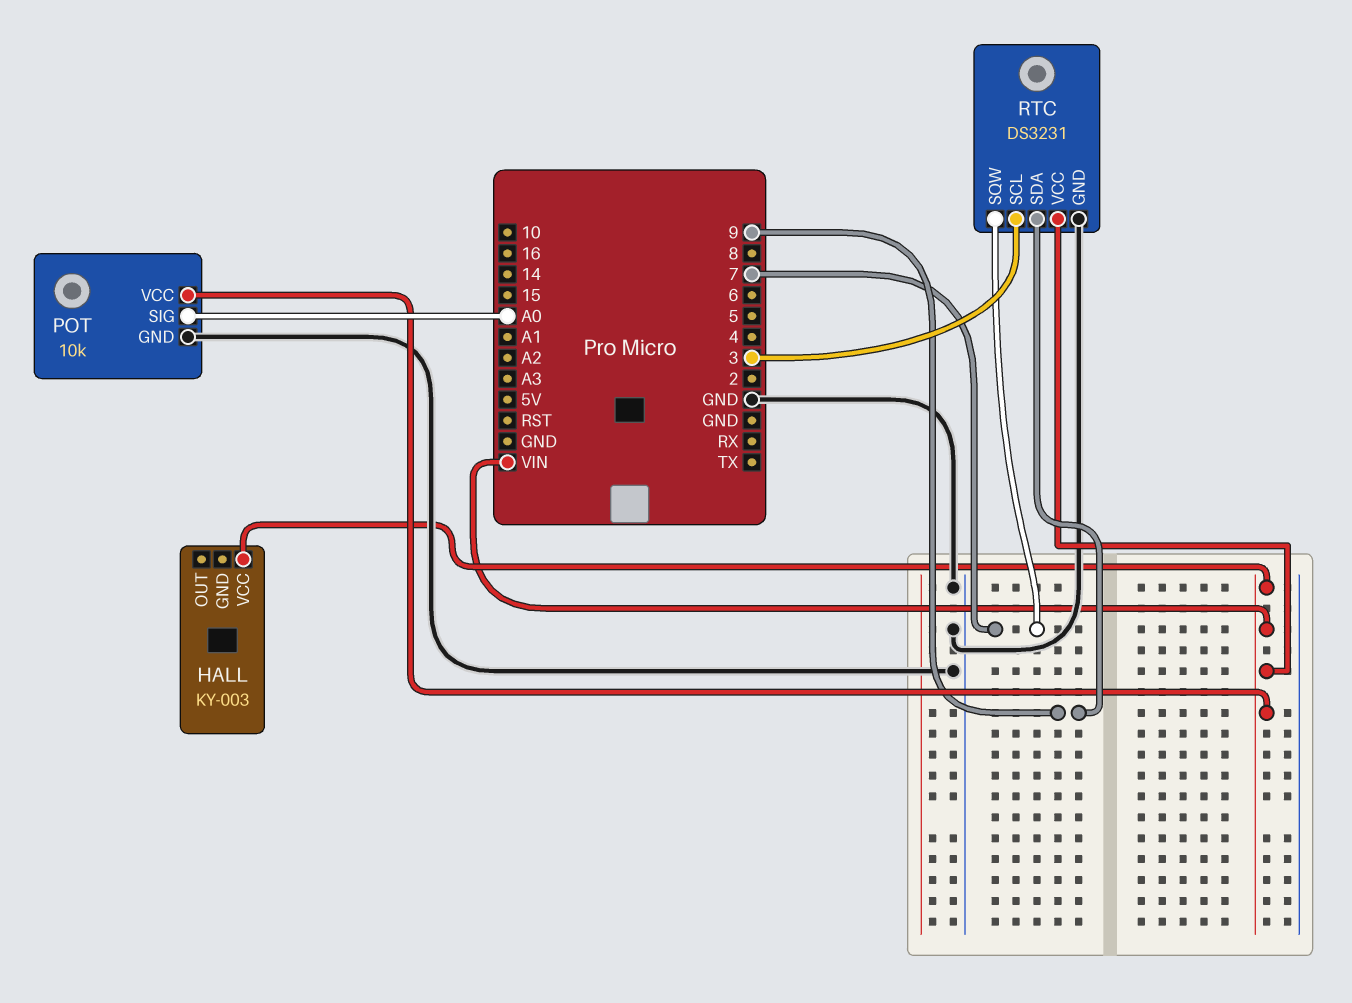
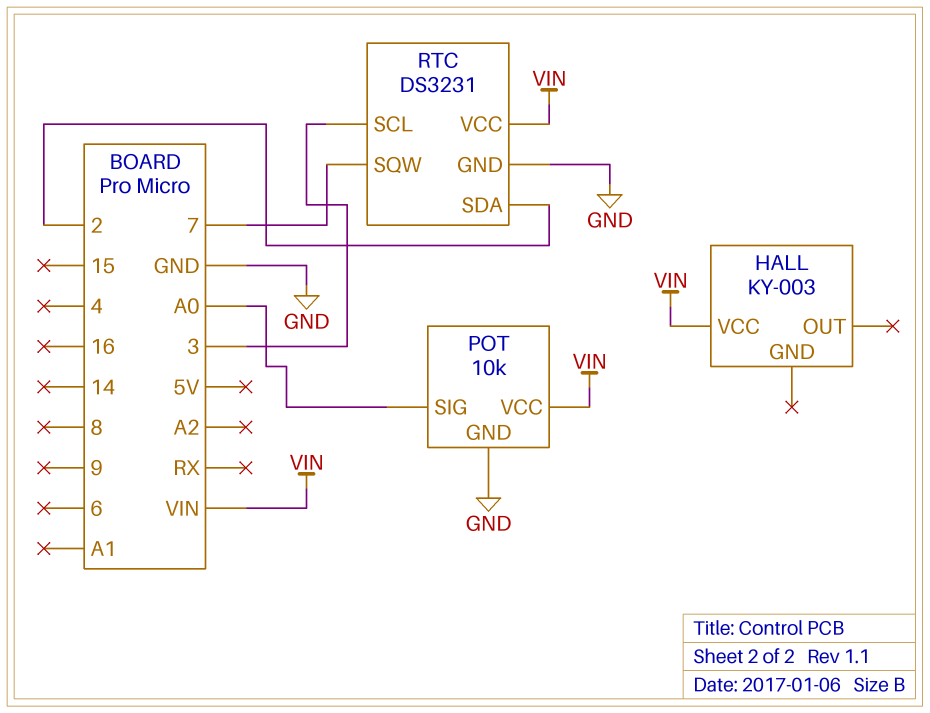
RTC pin SDA: 9 -> 2

